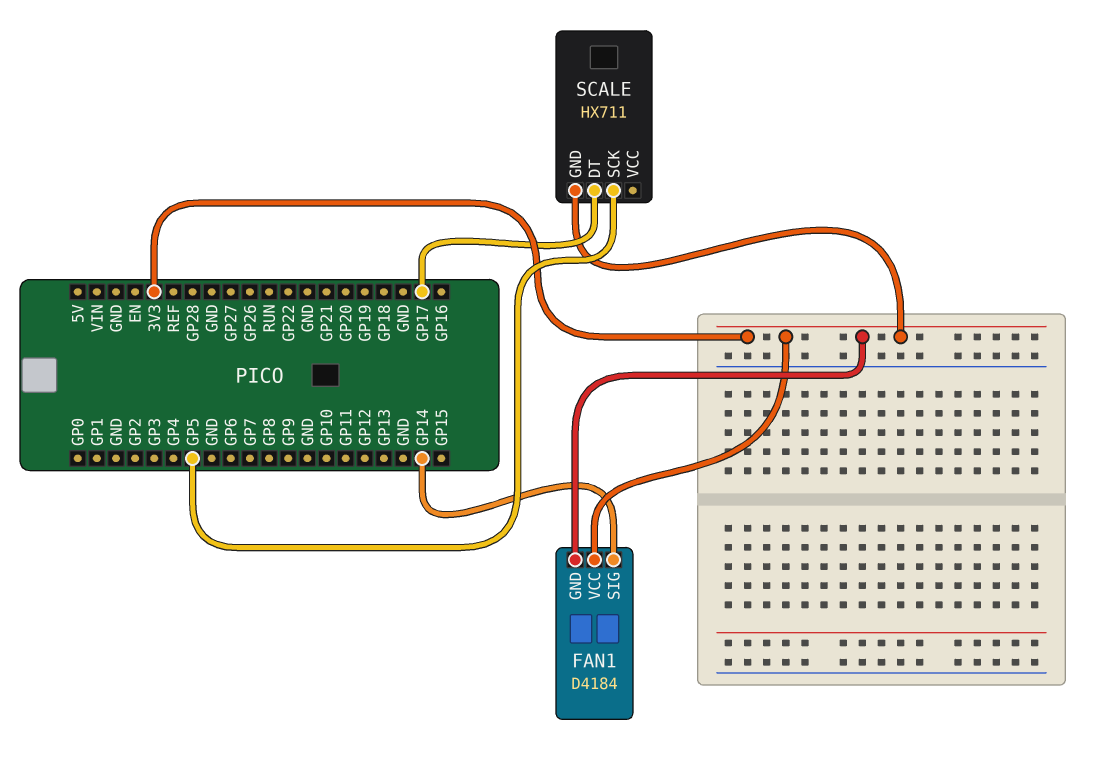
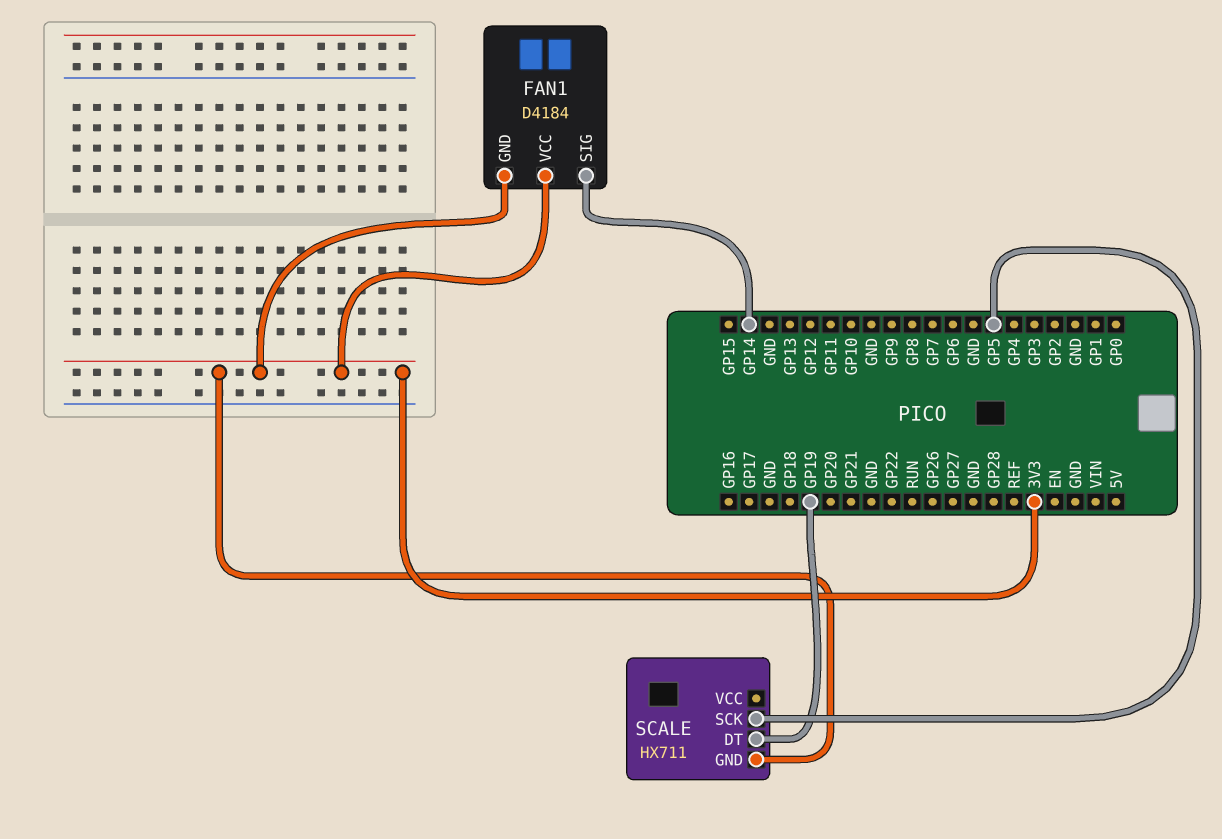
SCALE pin DT: GP17 -> GP19

